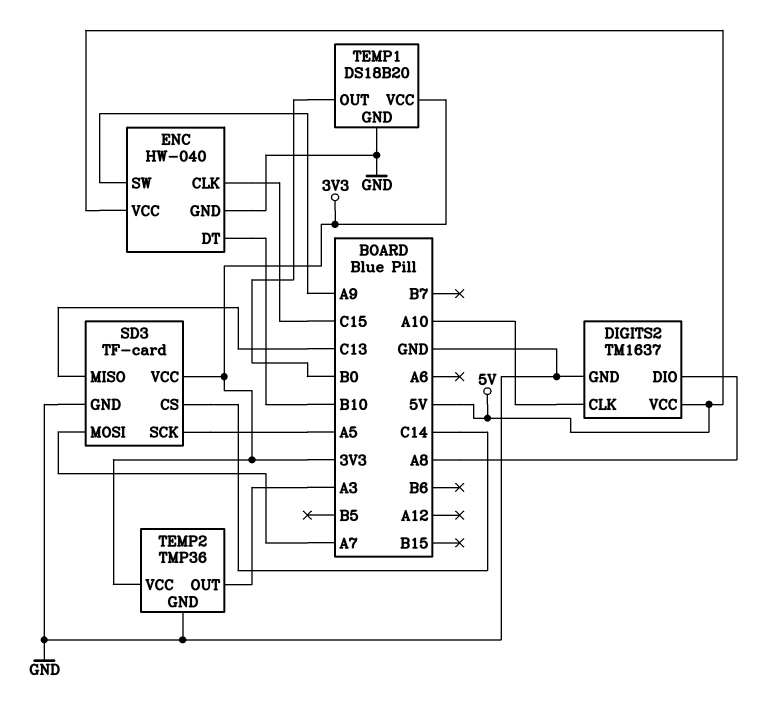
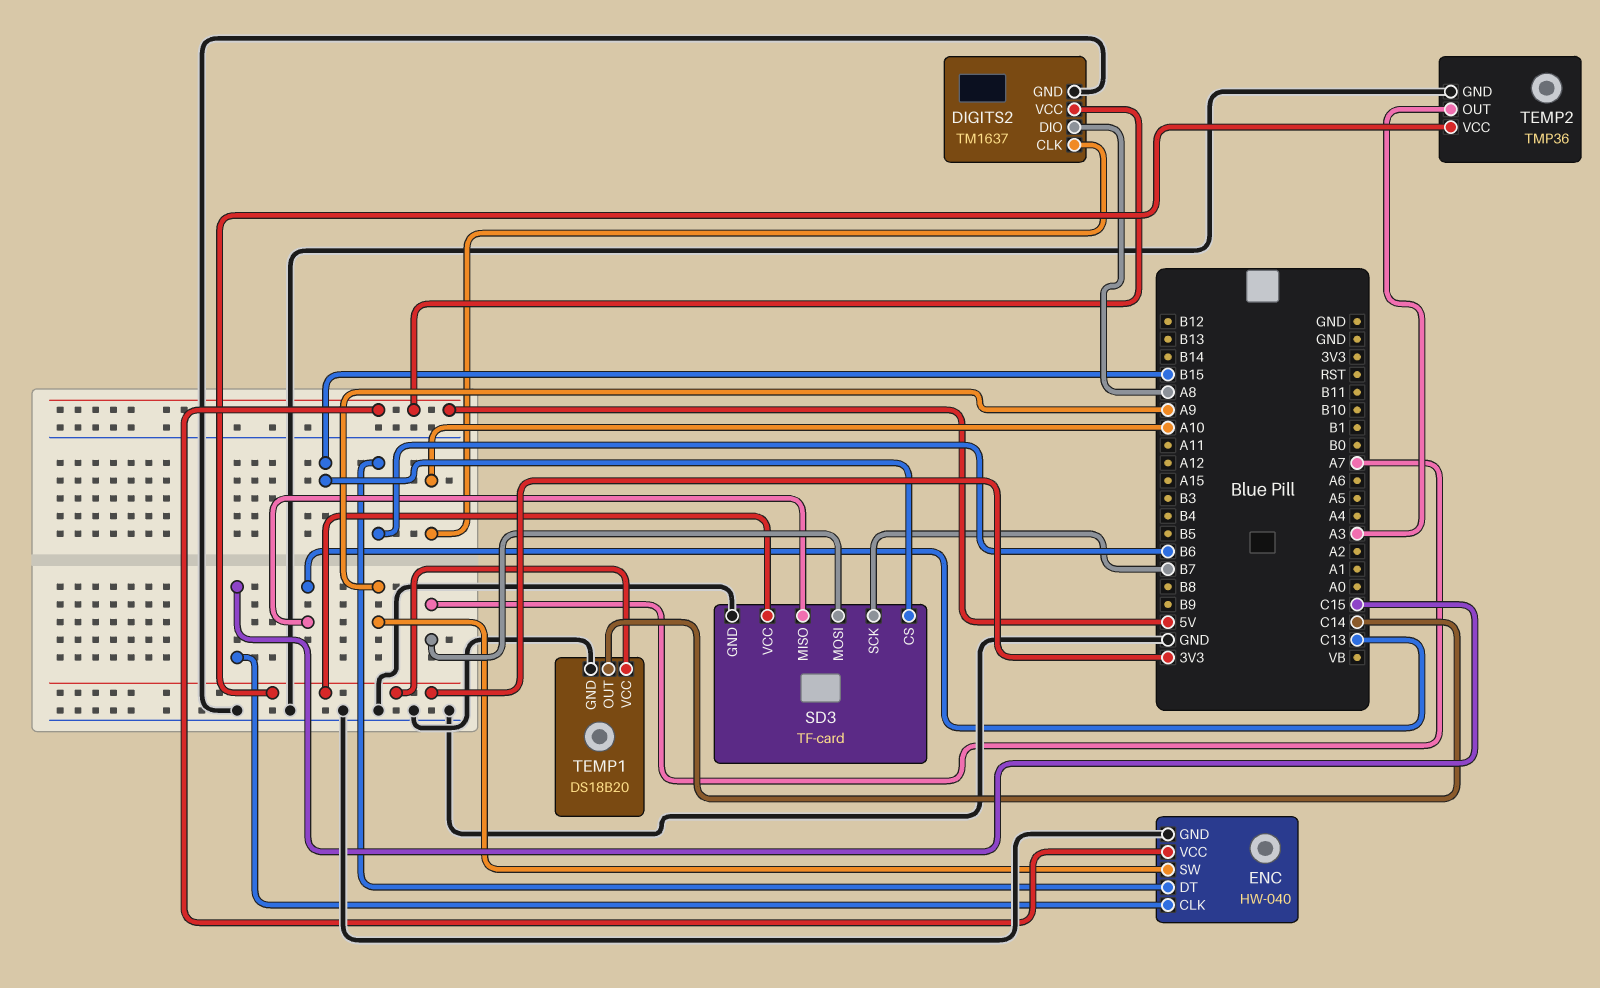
ENC pin DT: B10 -> B6
SD3 pin CS: C14 -> B15
SD3 pin SCK: A5 -> B7
TEMP1 pin OUT: B0 -> C14

